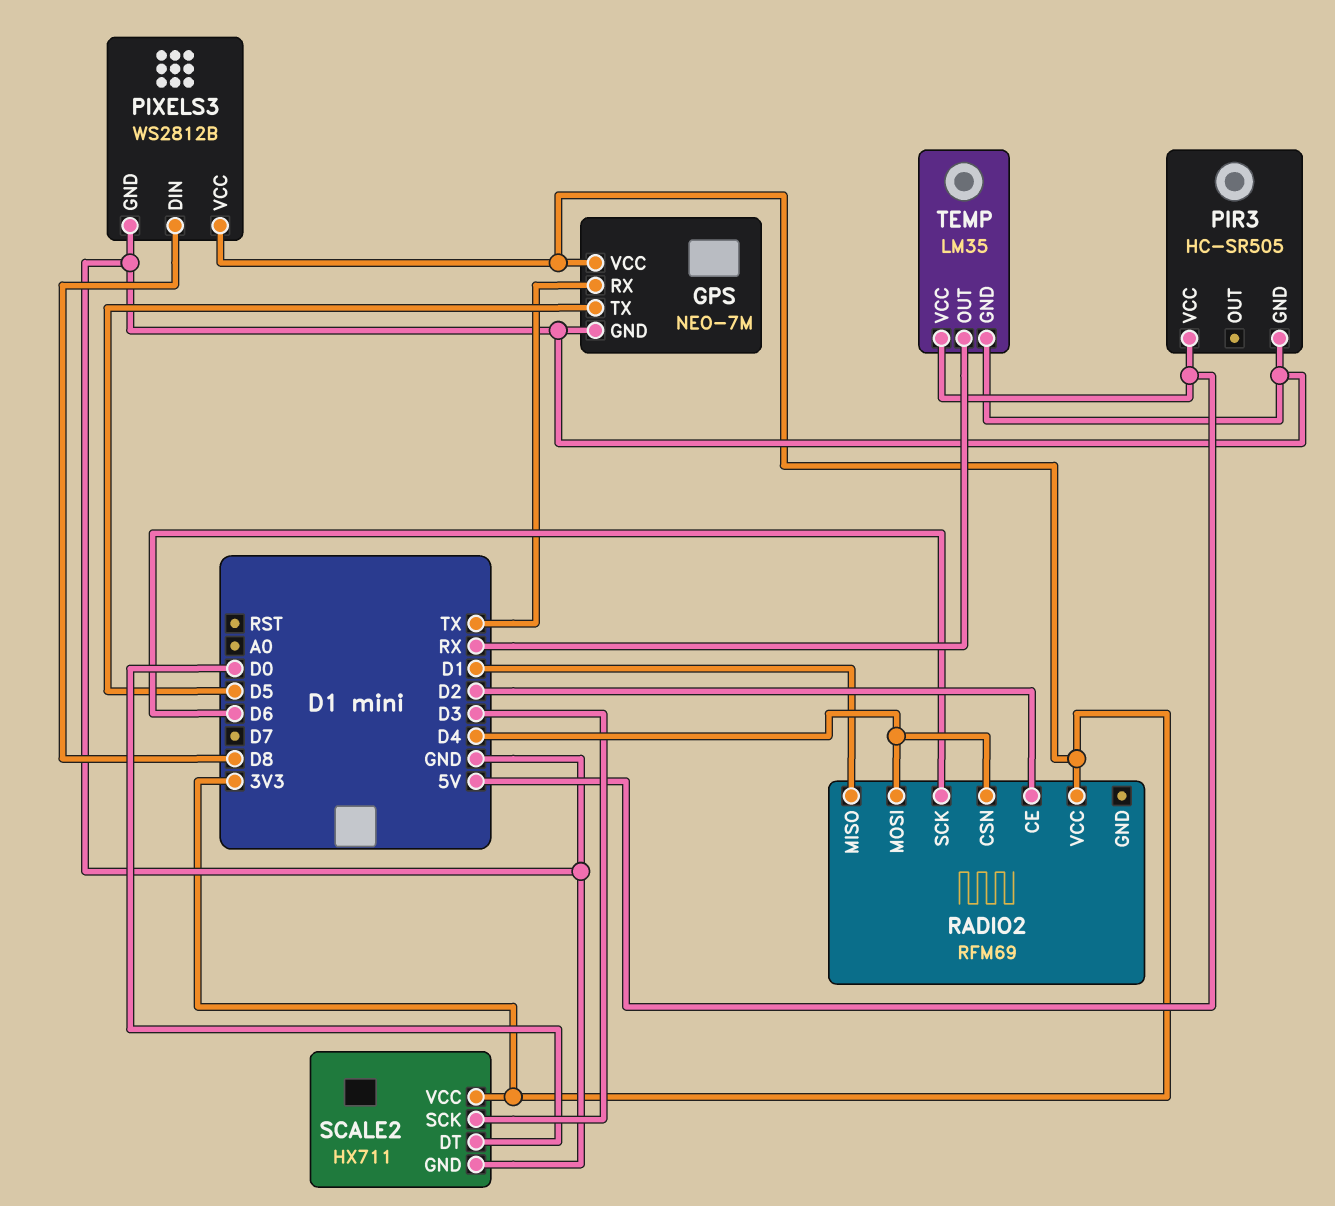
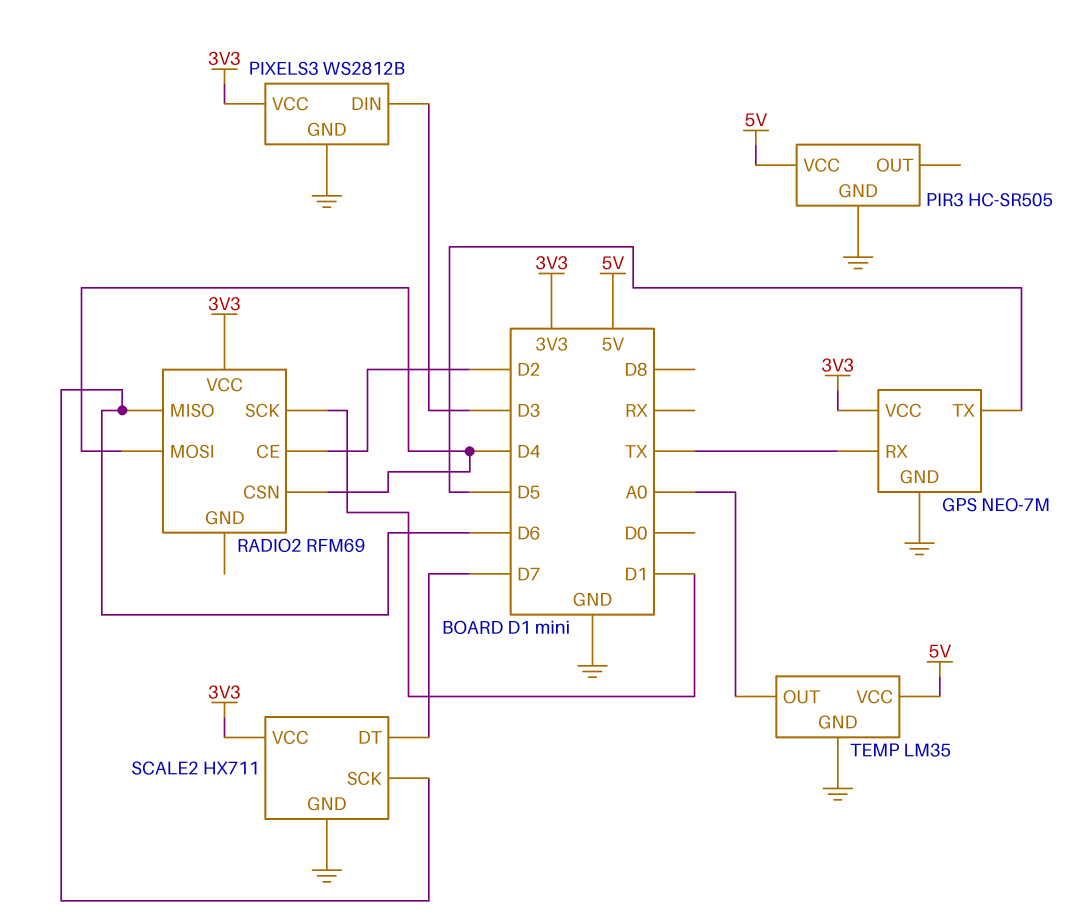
PIXELS3 pin DIN: D8 -> D3
RADIO2 pin MISO: D1 -> D6
RADIO2 pin SCK: D6 -> D1
SCALE2 pin DT: D0 -> D7
SCALE2 pin SCK: D3 -> D6
TEMP pin OUT: RX -> A0

